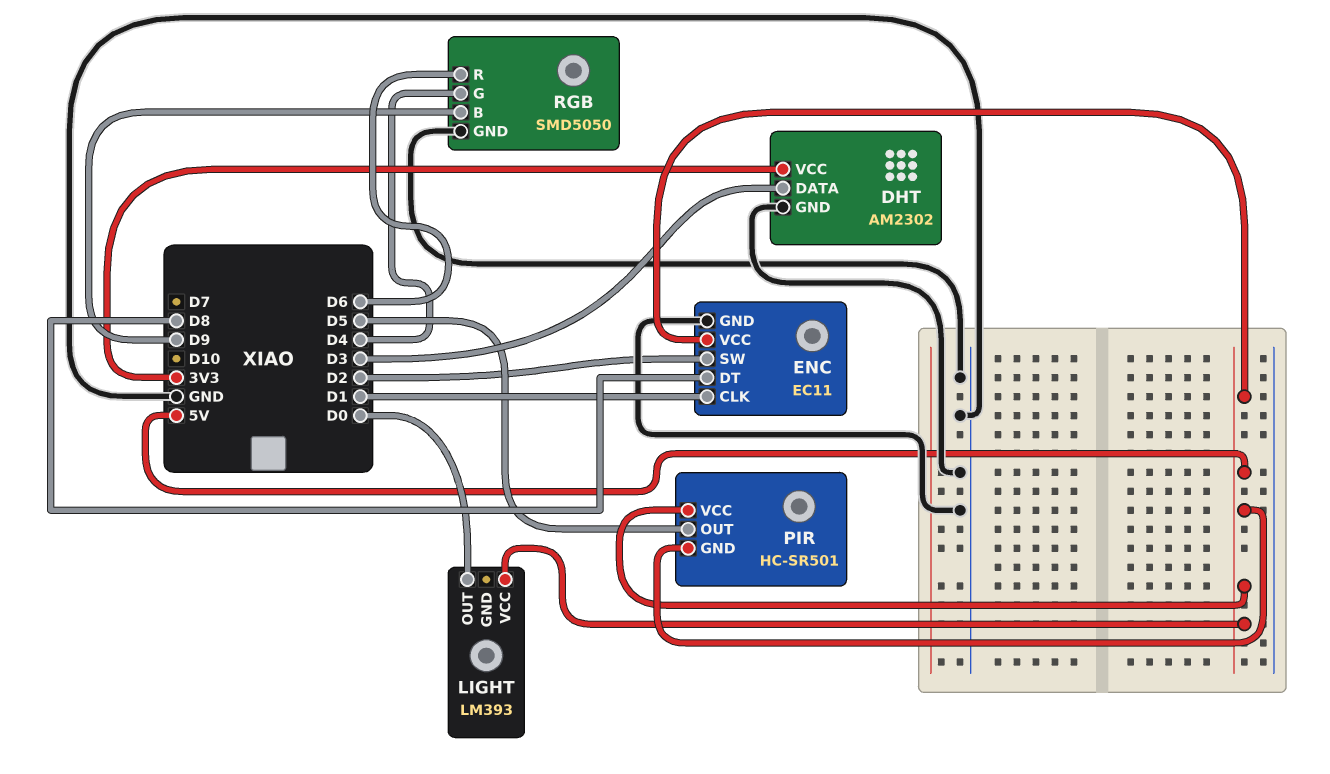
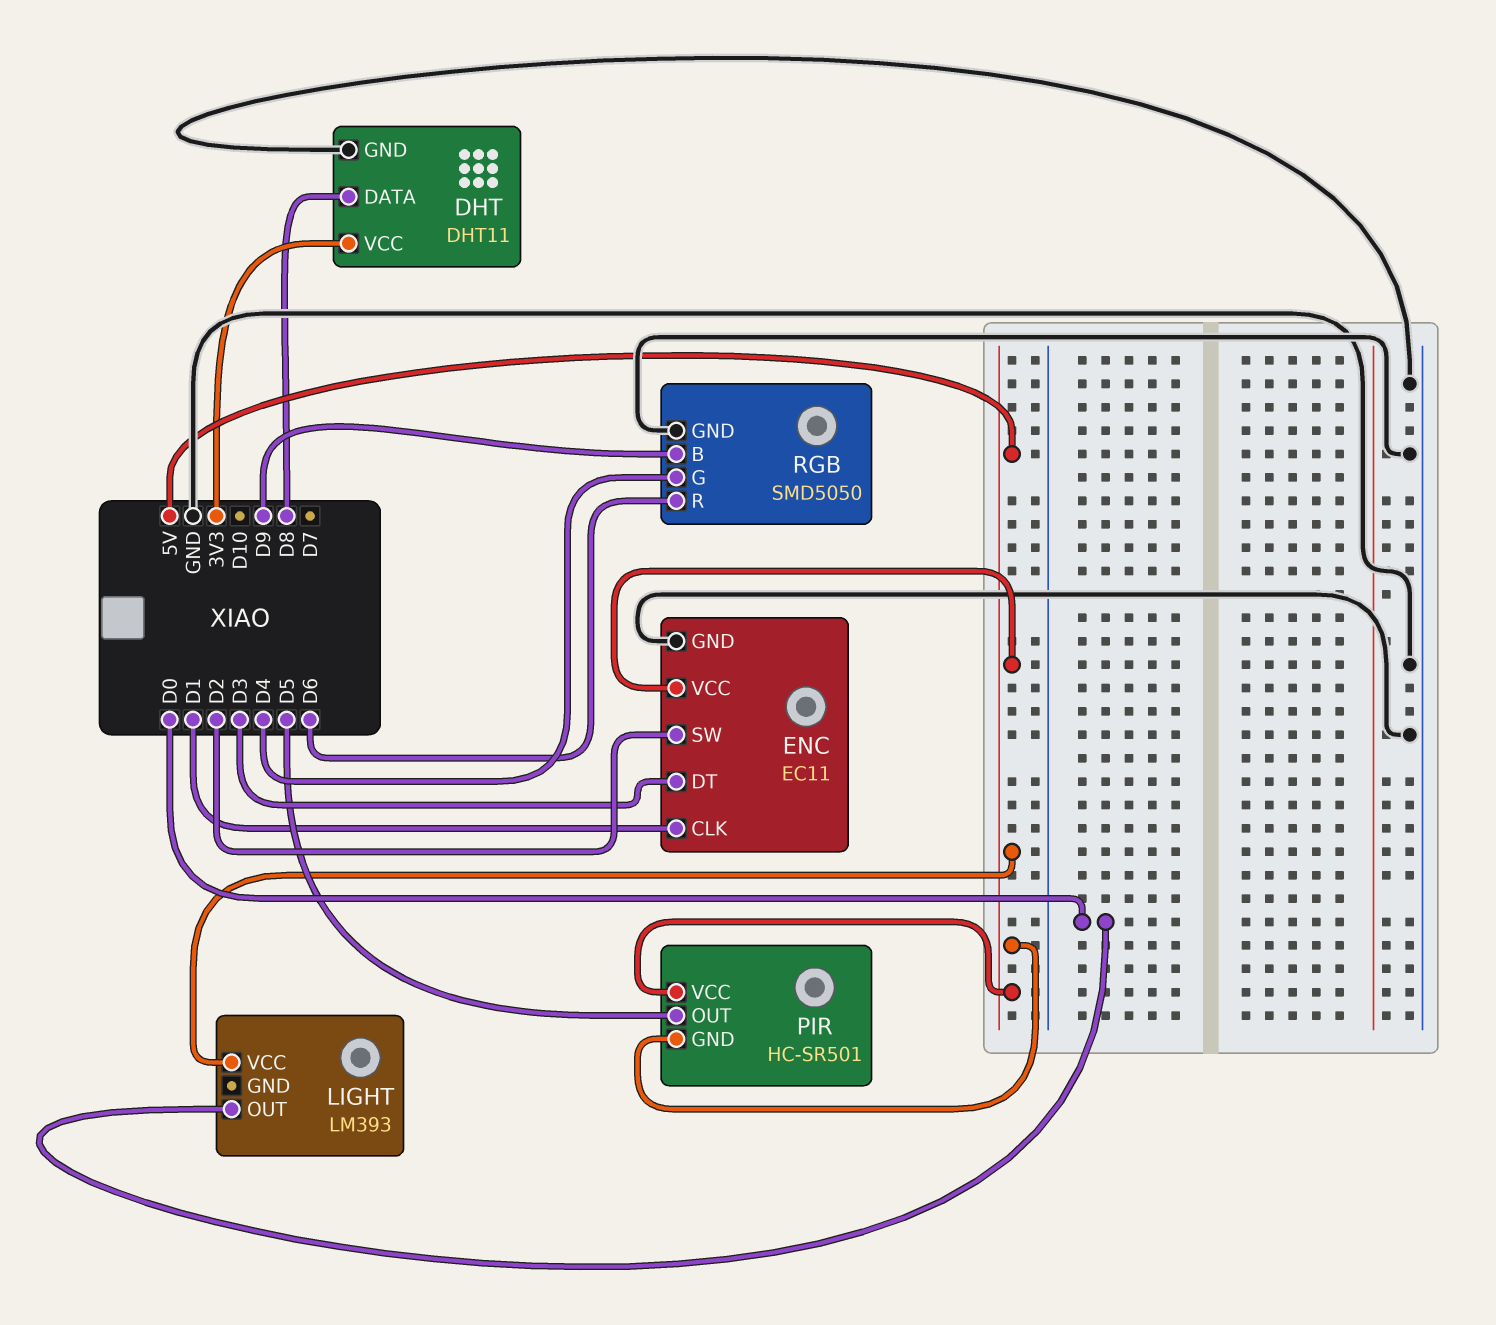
DHT: AM2302 -> DHT11
DHT pin DATA: D3 -> D8
ENC pin DT: D8 -> D3

